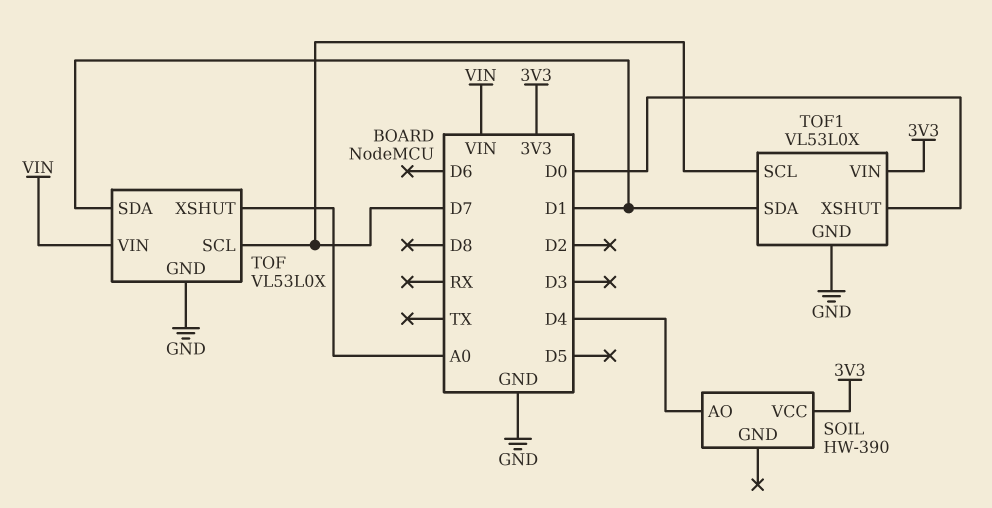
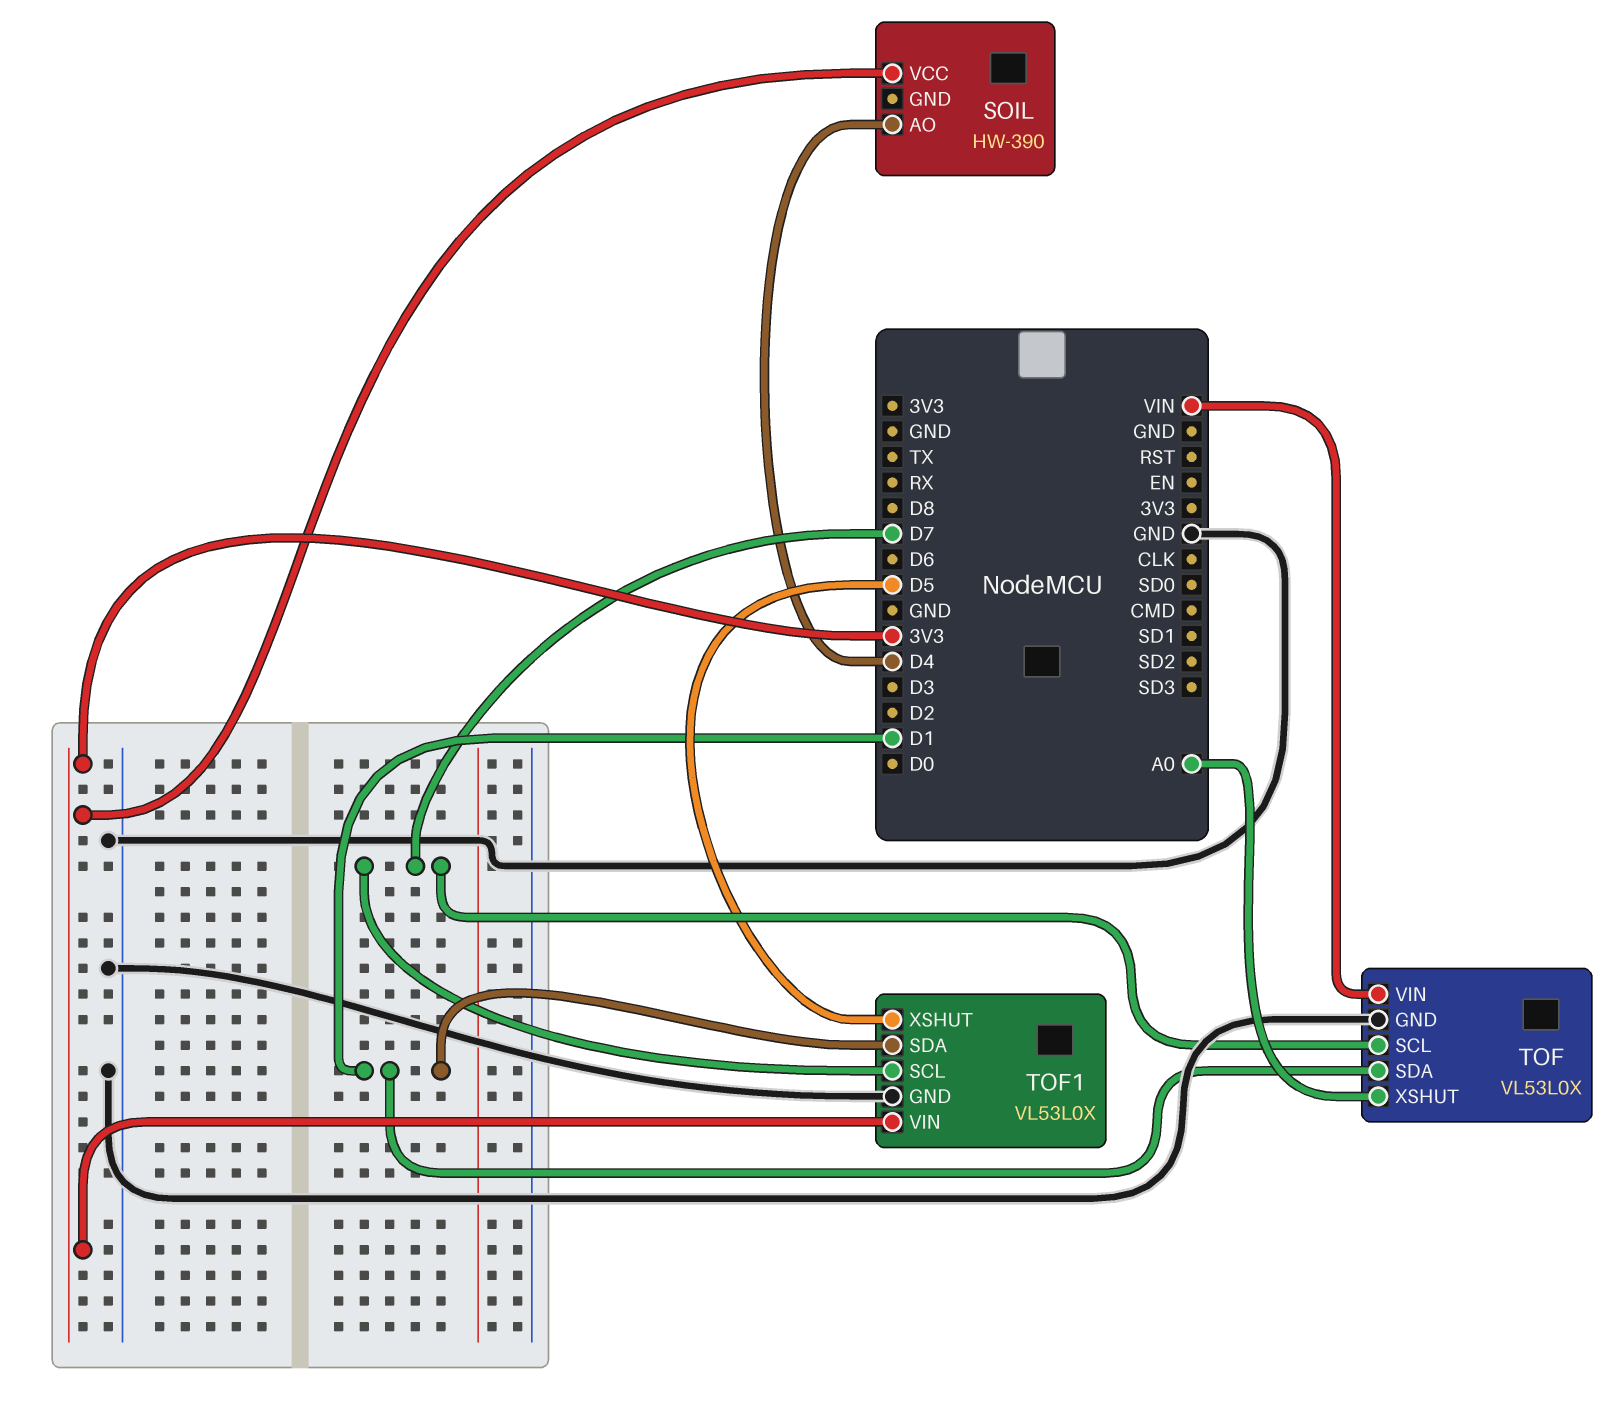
TOF1 pin XSHUT: D0 -> D5

